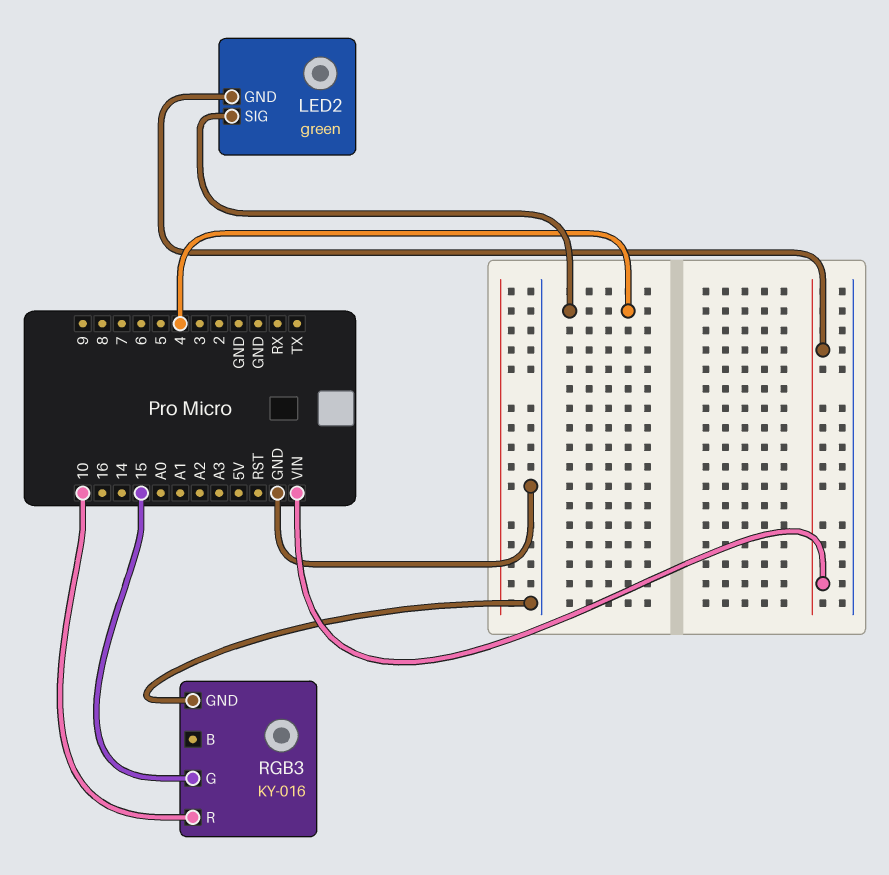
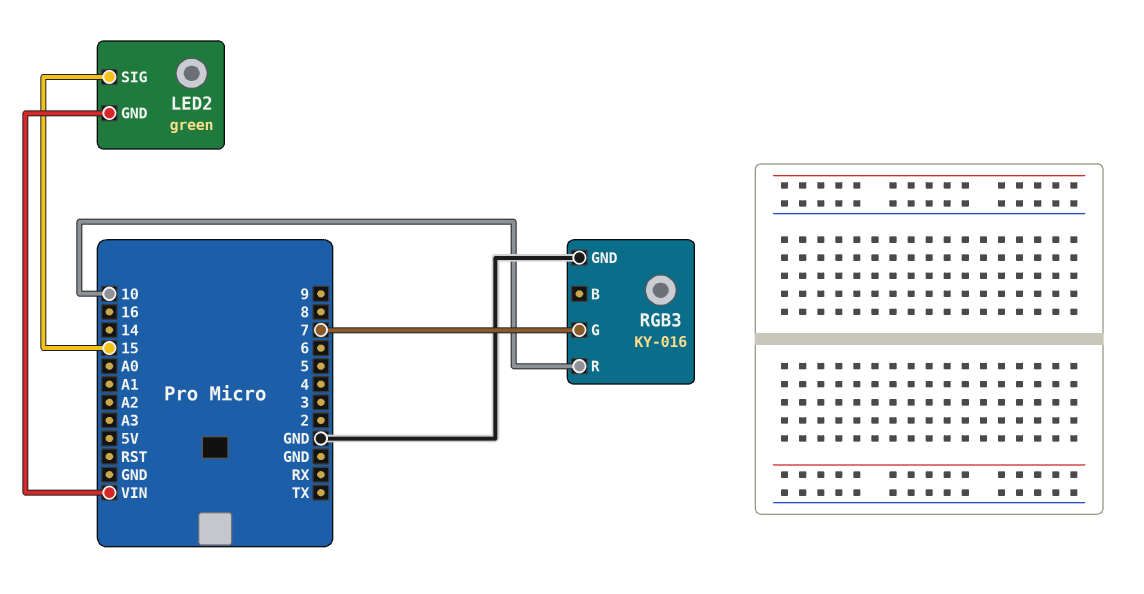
LED2 pin SIG: 4 -> 15
RGB3 pin G: 15 -> 7

